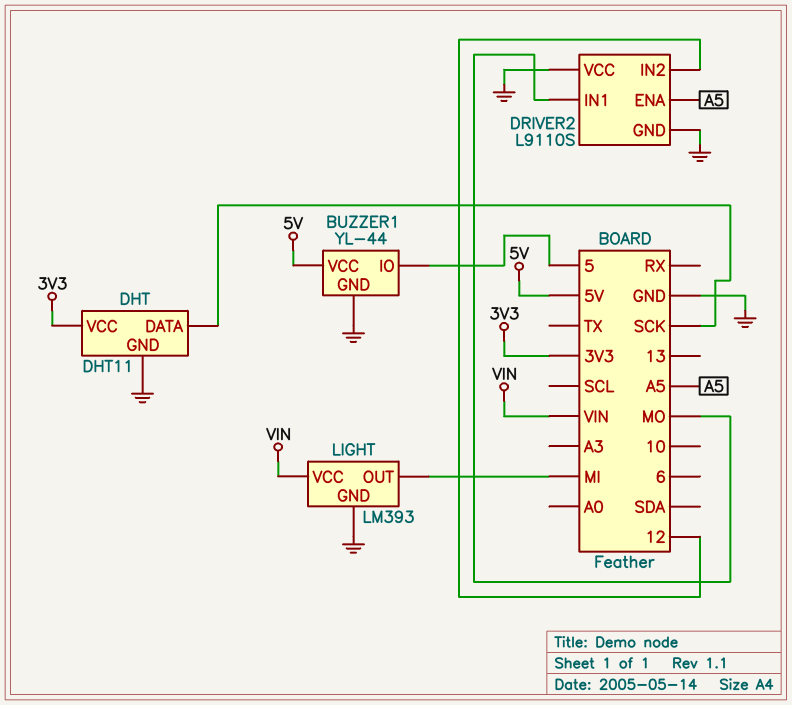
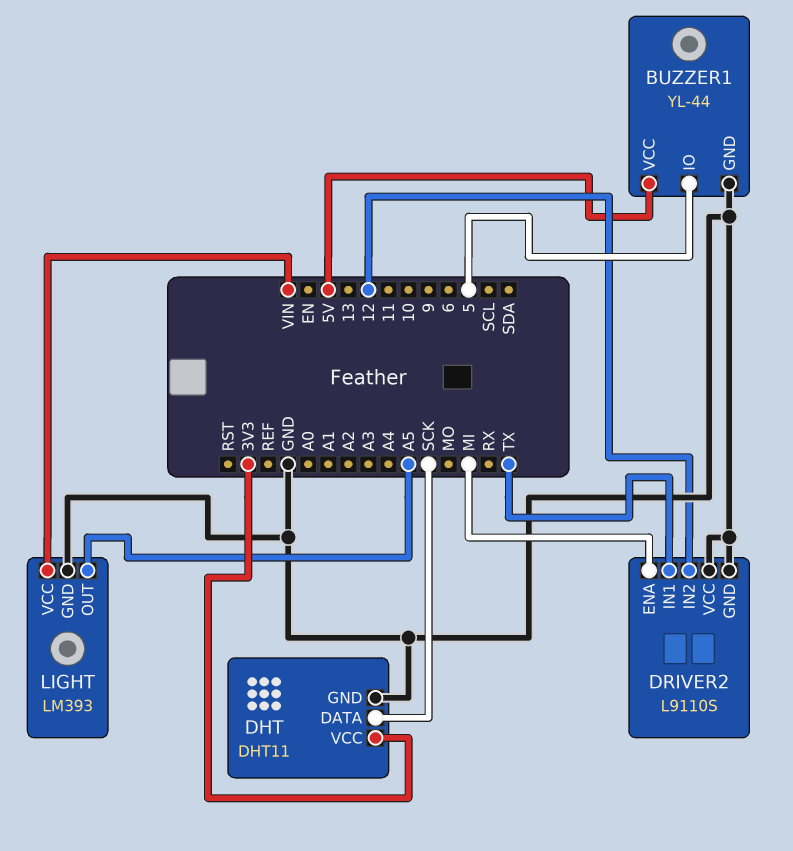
DRIVER2 pin ENA: A5 -> MI
DRIVER2 pin IN1: MO -> TX
LIGHT pin OUT: MI -> A5

